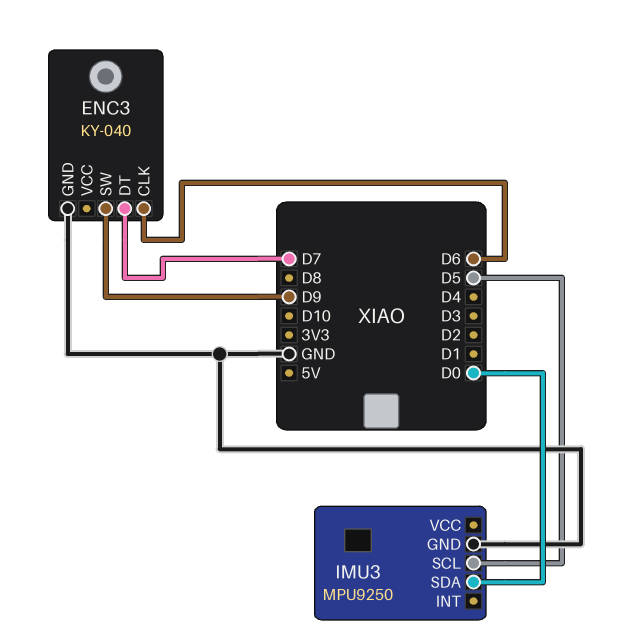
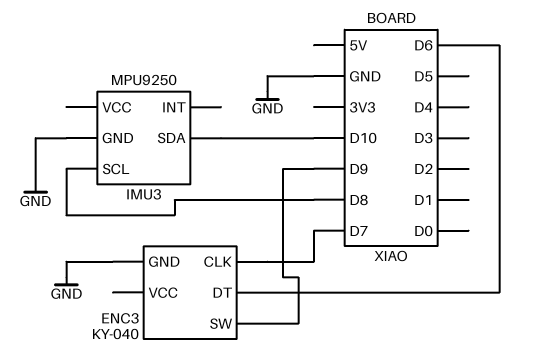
ENC3 pin CLK: D6 -> D7
ENC3 pin DT: D7 -> D6
IMU3 pin SCL: D5 -> D8
IMU3 pin SDA: D0 -> D10

